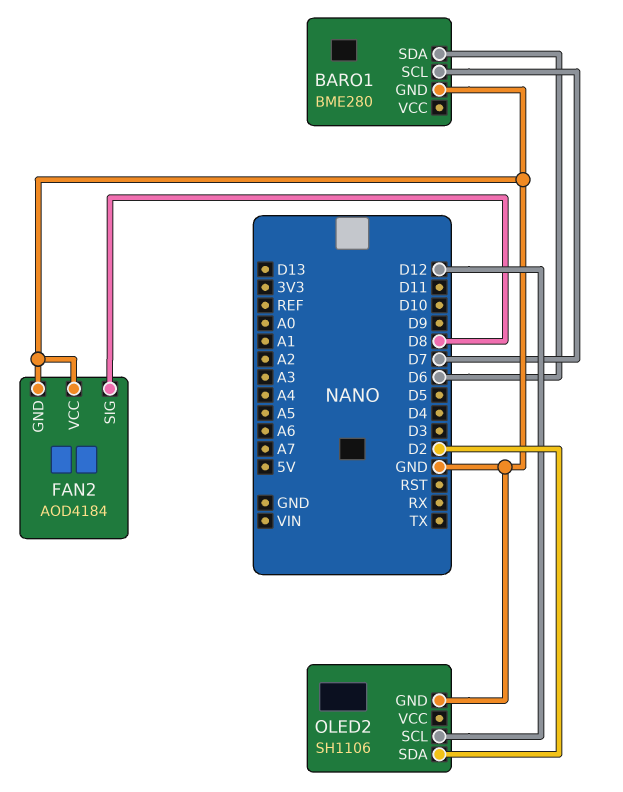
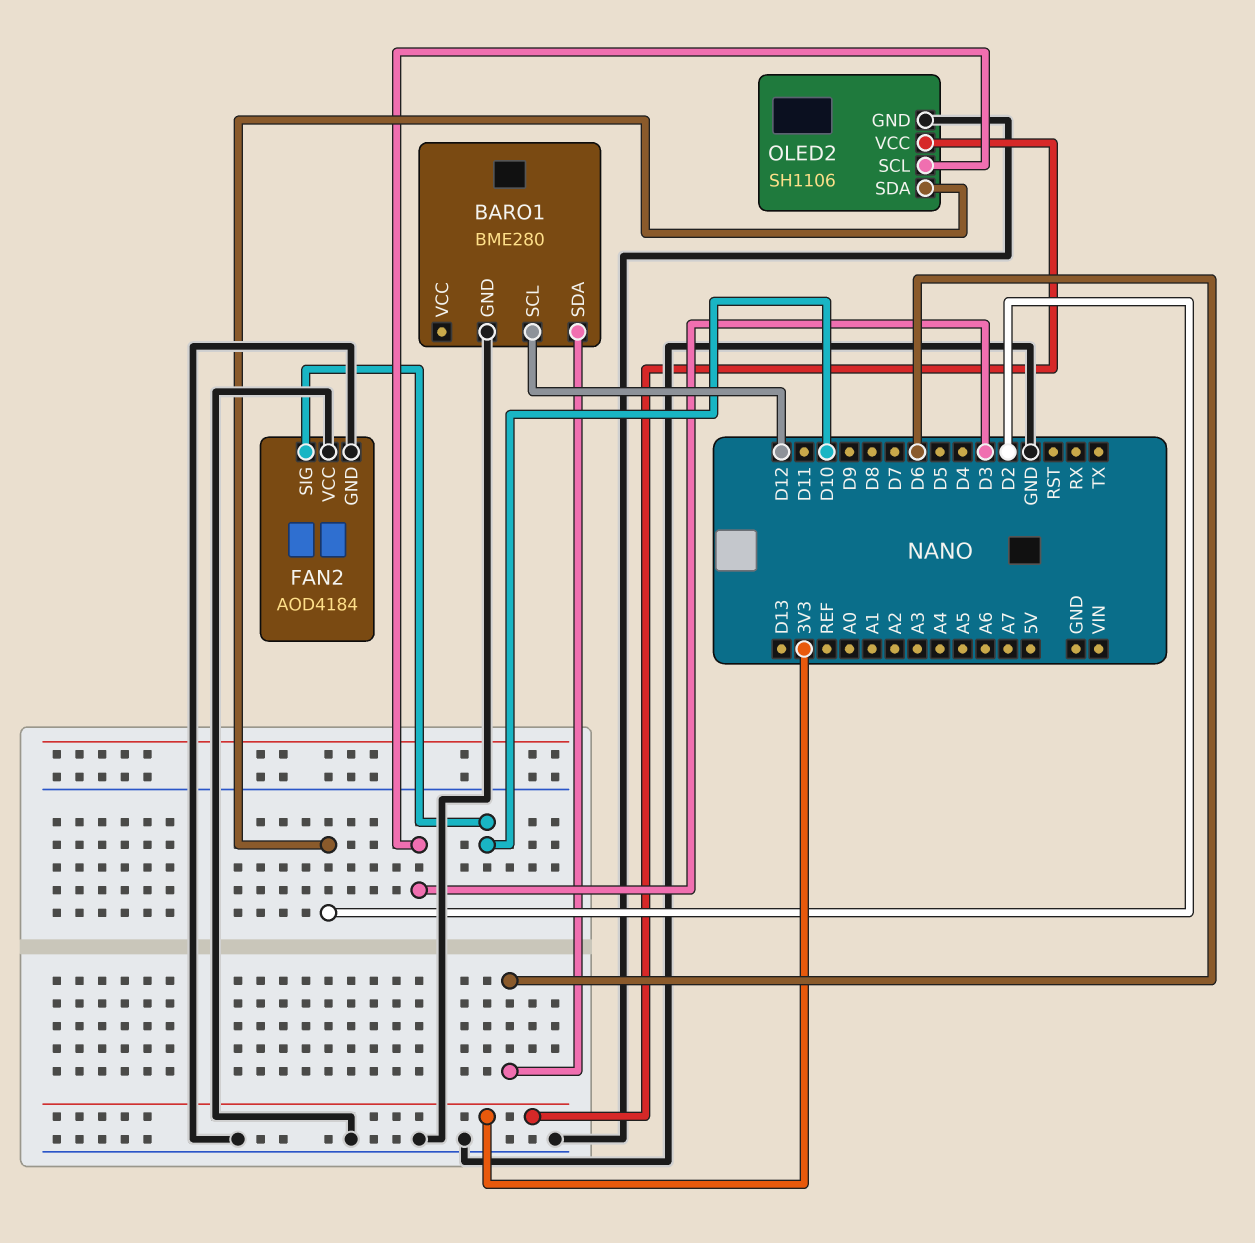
BARO1 pin SCL: D7 -> D12
FAN2 pin SIG: D8 -> D10
OLED2 pin SCL: D12 -> D3
OLED2 pin VCC: none -> 3V3

